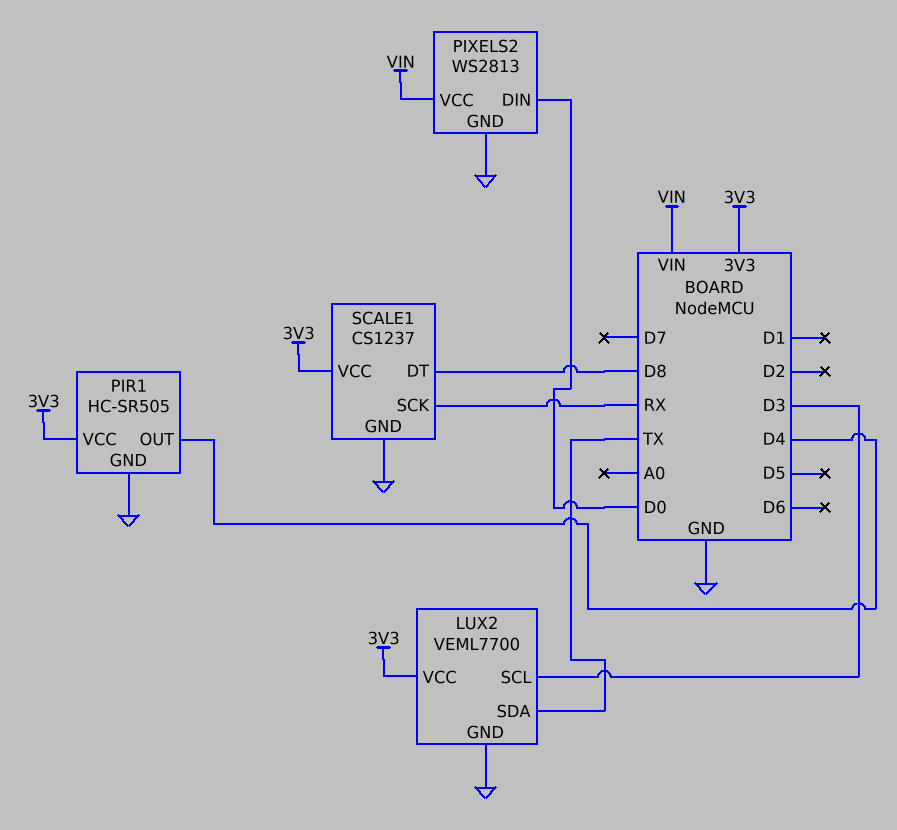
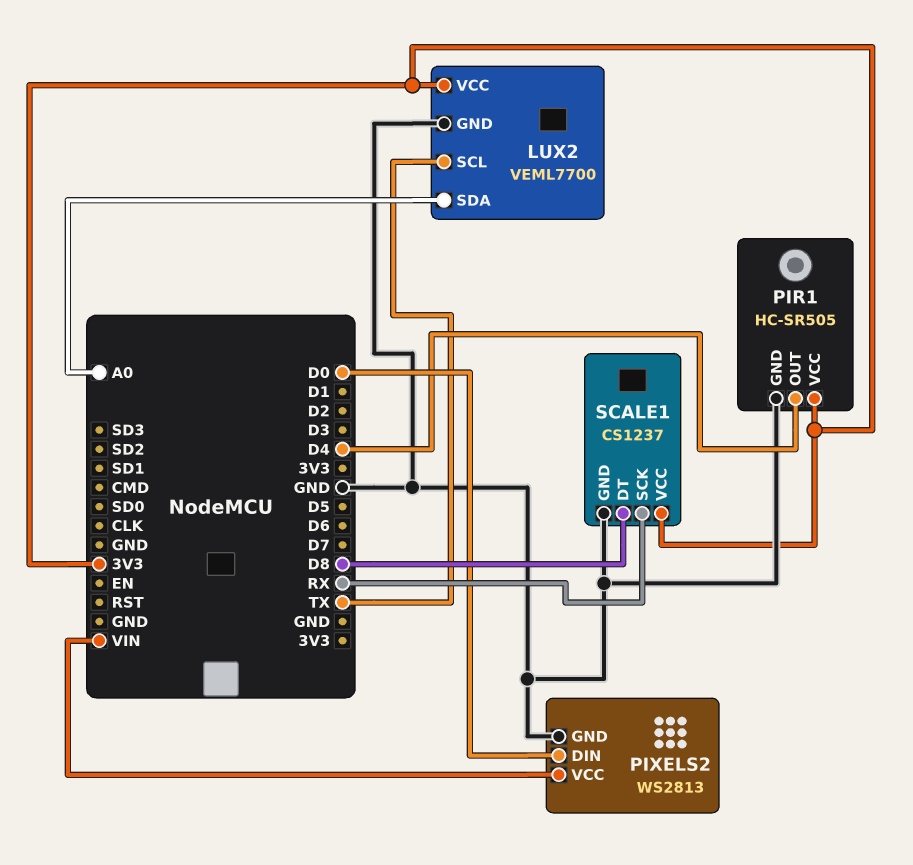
LUX2 pin SCL: D3 -> TX
LUX2 pin SDA: TX -> A0

